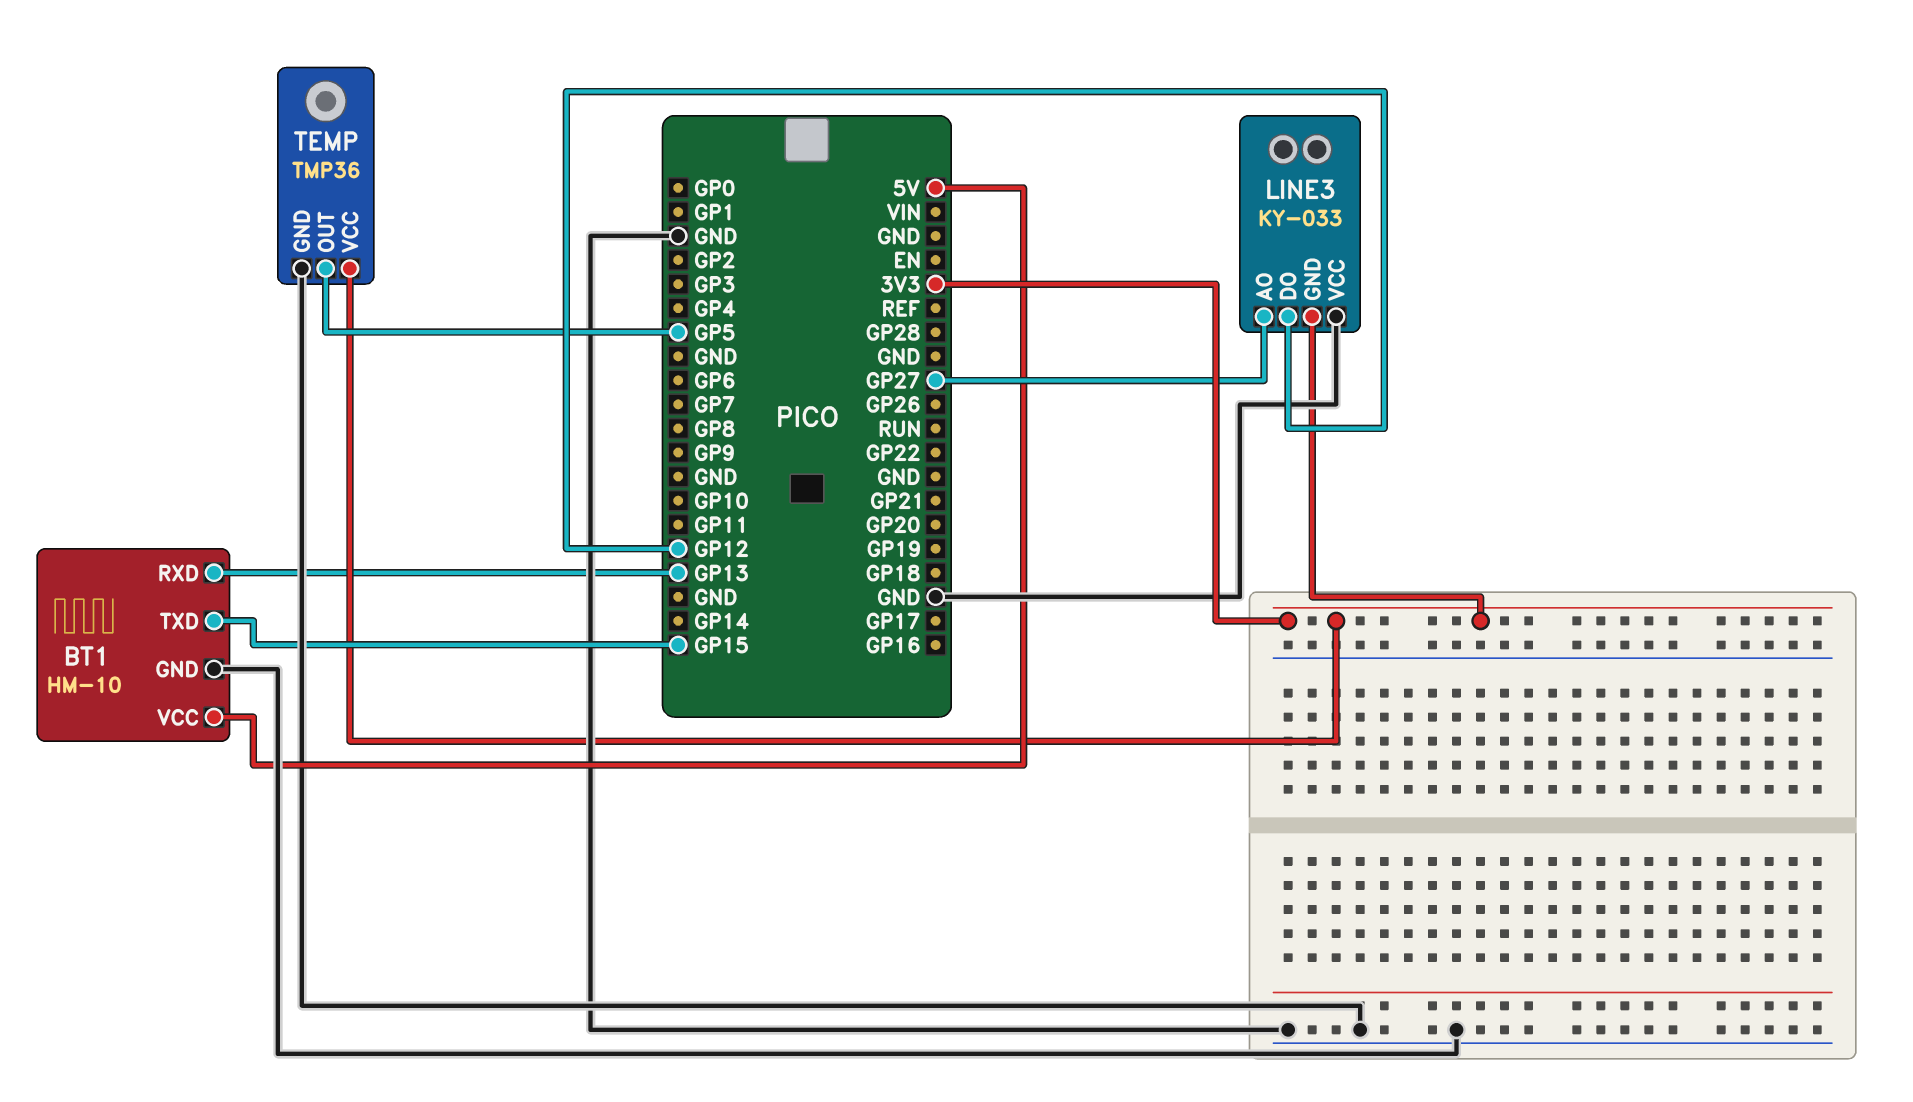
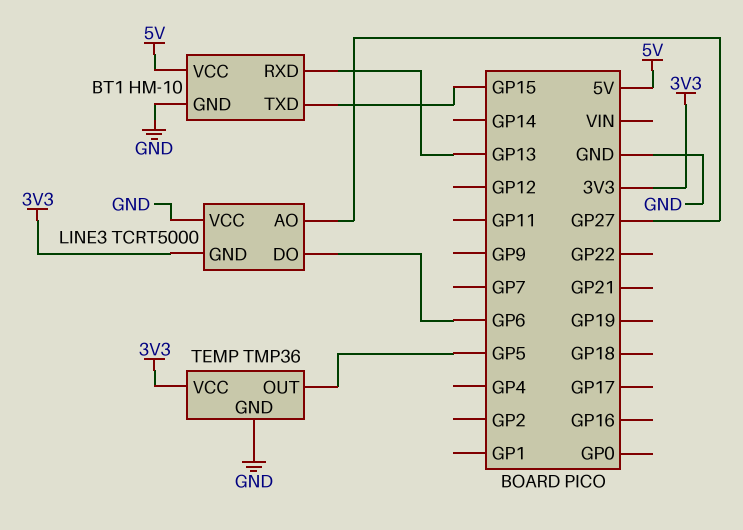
LINE3: KY-033 -> TCRT5000
LINE3 pin DO: GP12 -> GP6

